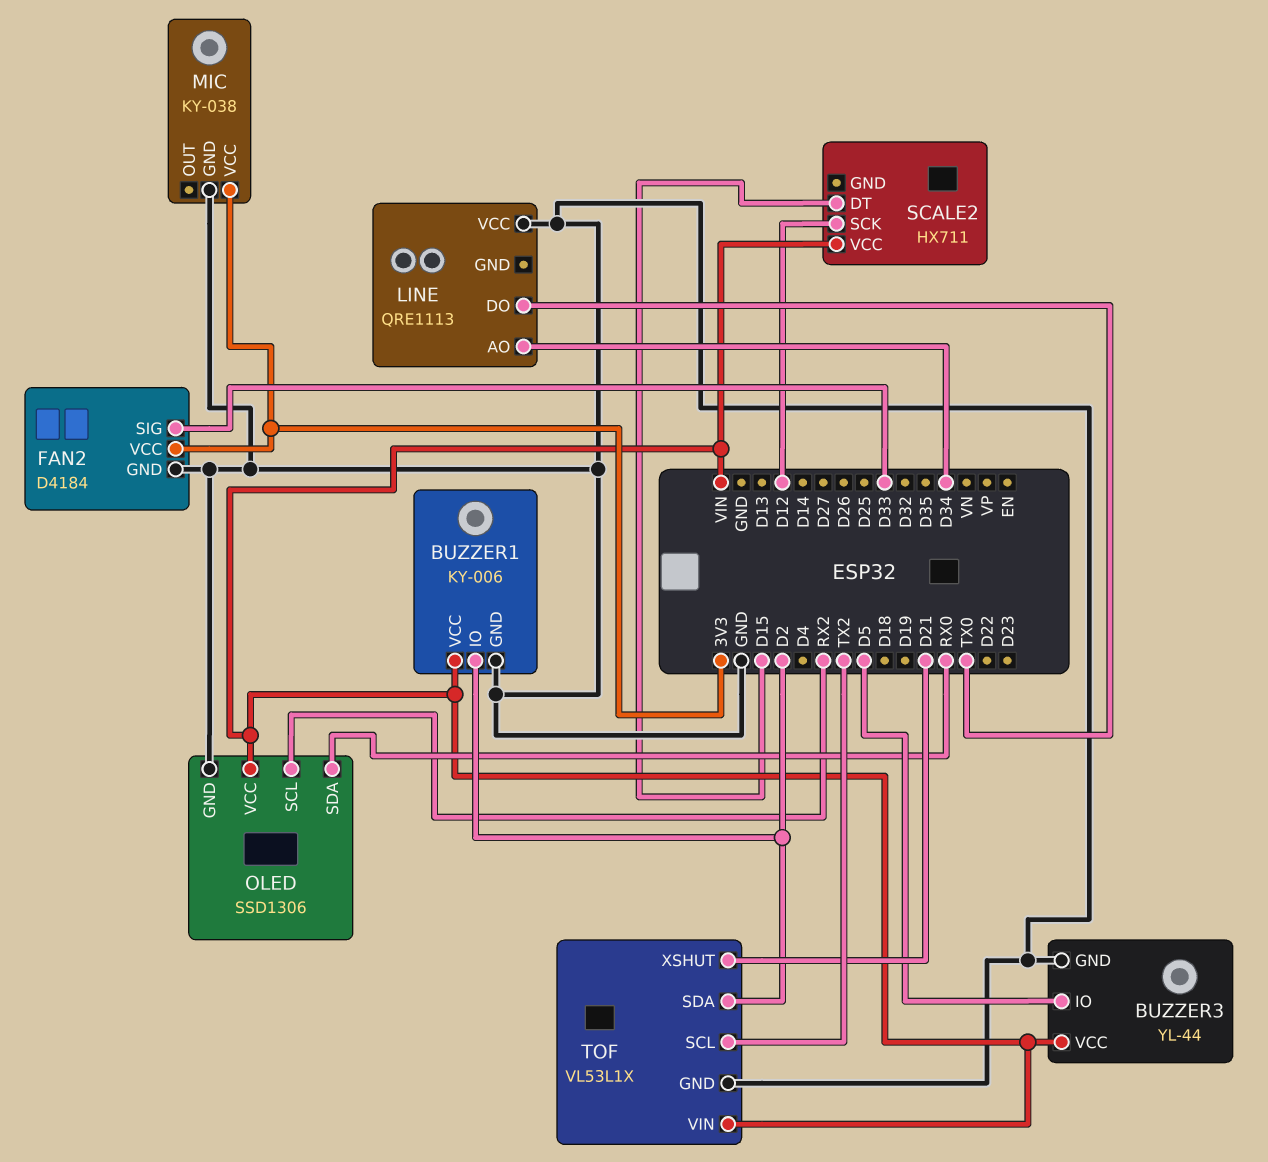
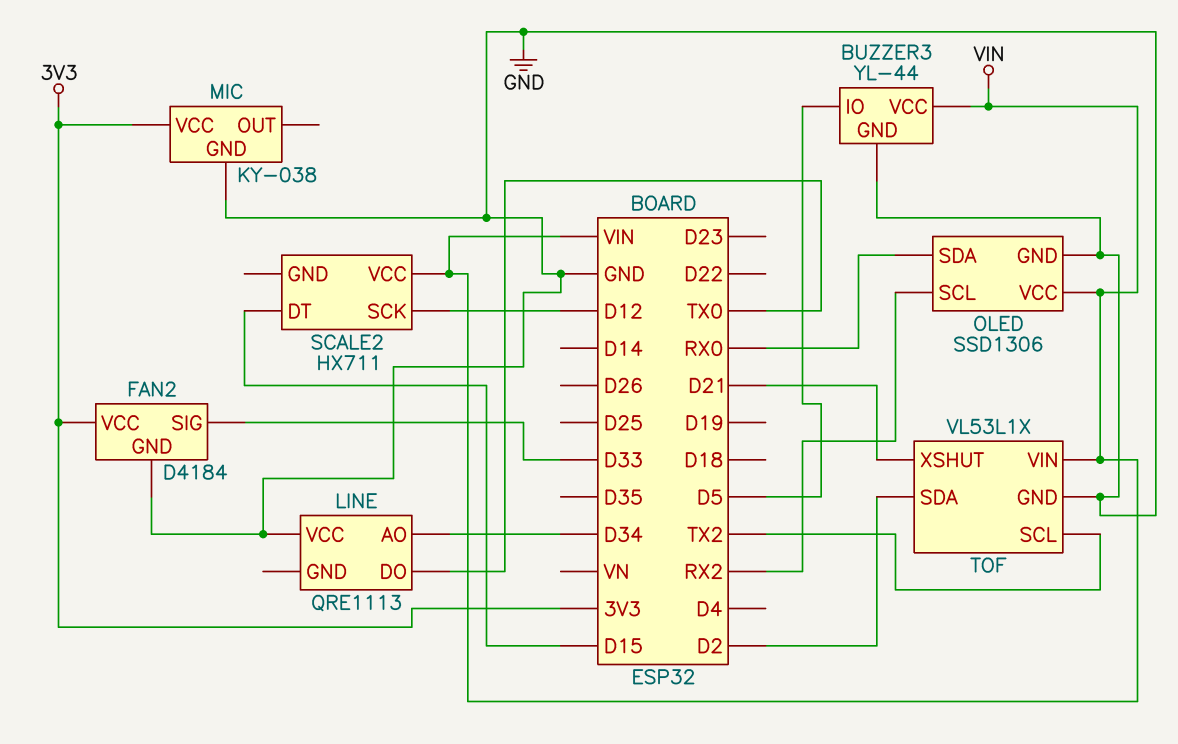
BUZZER1: KY-006 -> none
BUZZER1 pin GND: GND -> none
BUZZER1 pin IO: D2 -> none
BUZZER1 pin VCC: VIN -> none

